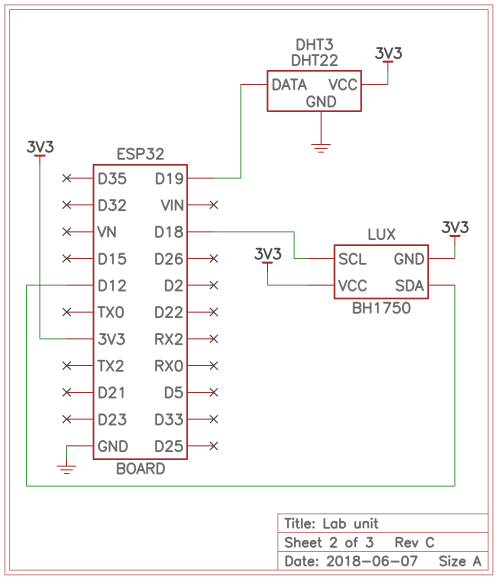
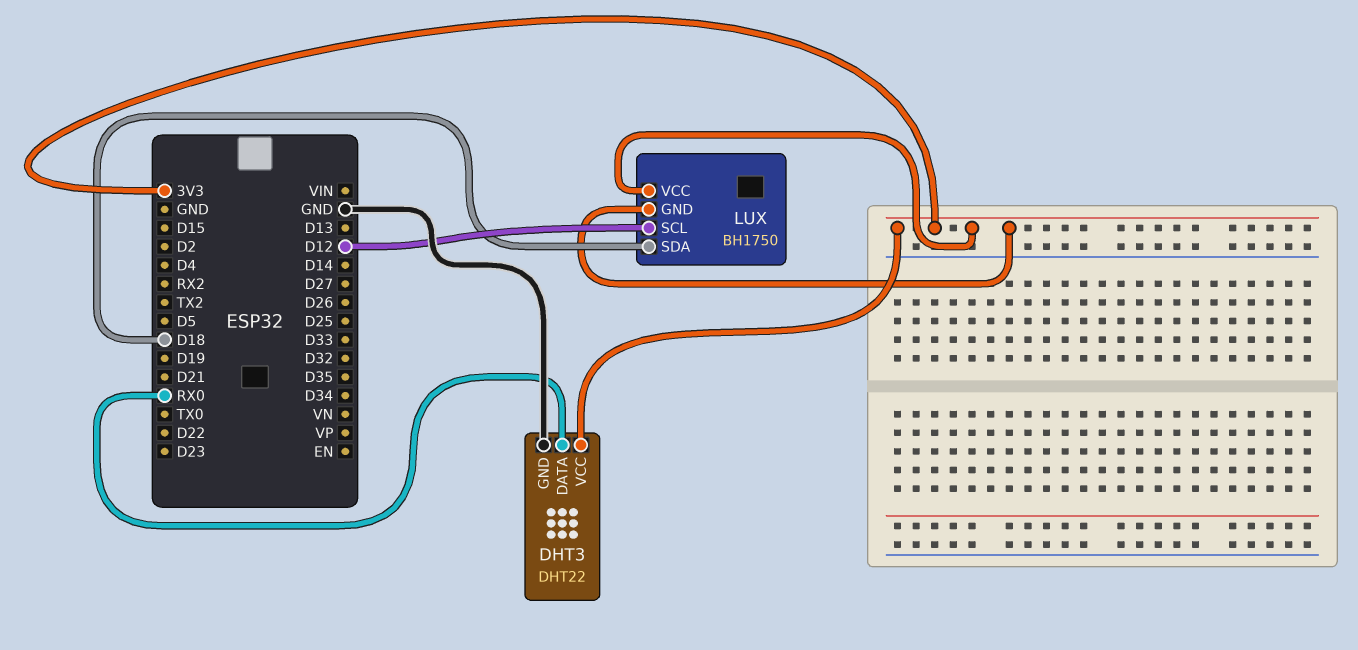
DHT3 pin DATA: D19 -> RX0
LUX pin SCL: D18 -> D12
LUX pin SDA: D12 -> D18

